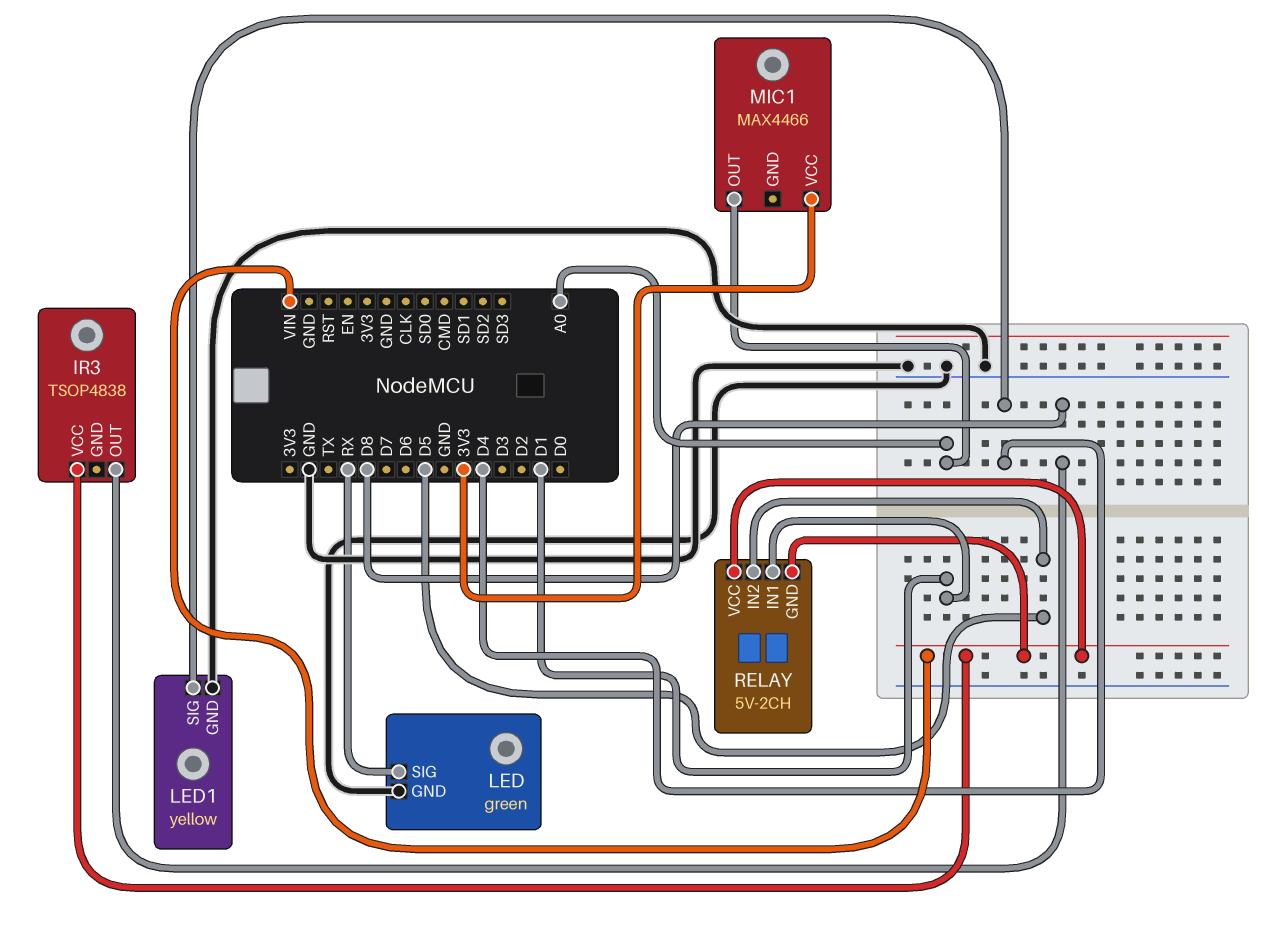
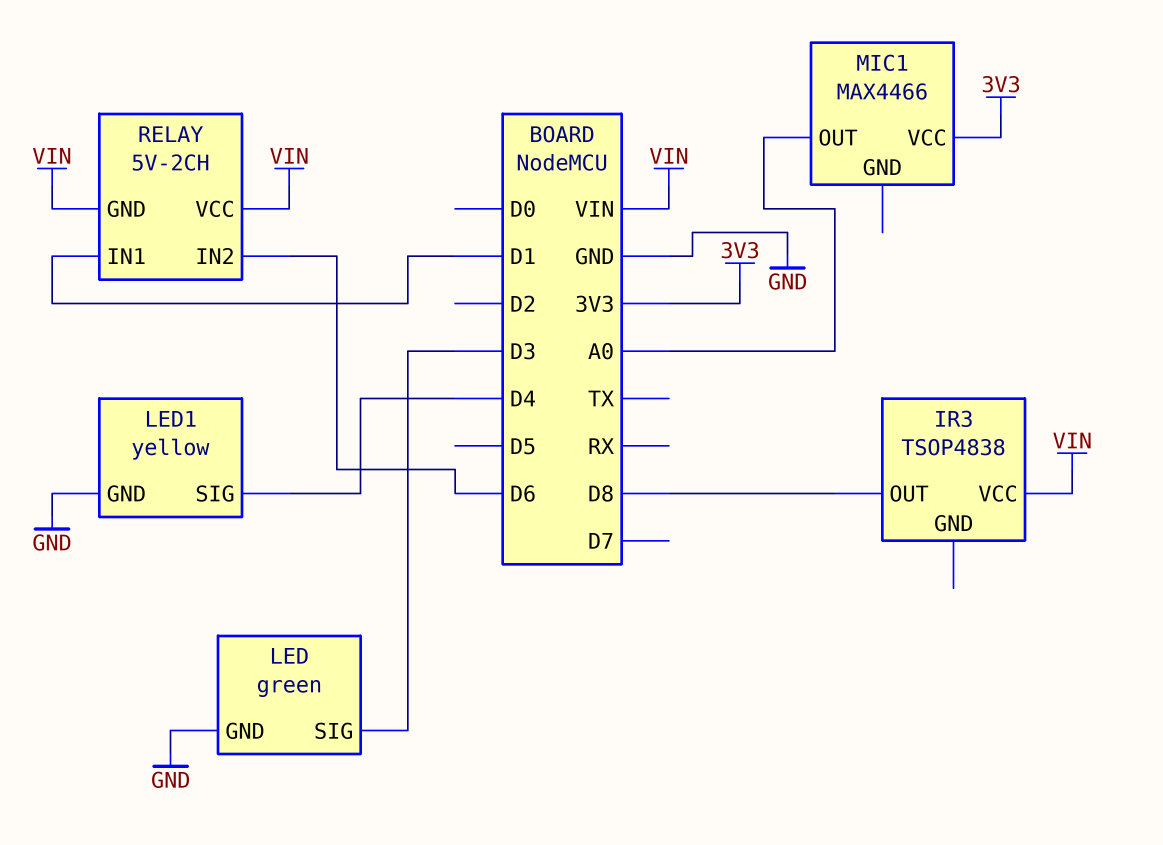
LED pin SIG: RX -> D3
RELAY pin IN2: D5 -> D6

